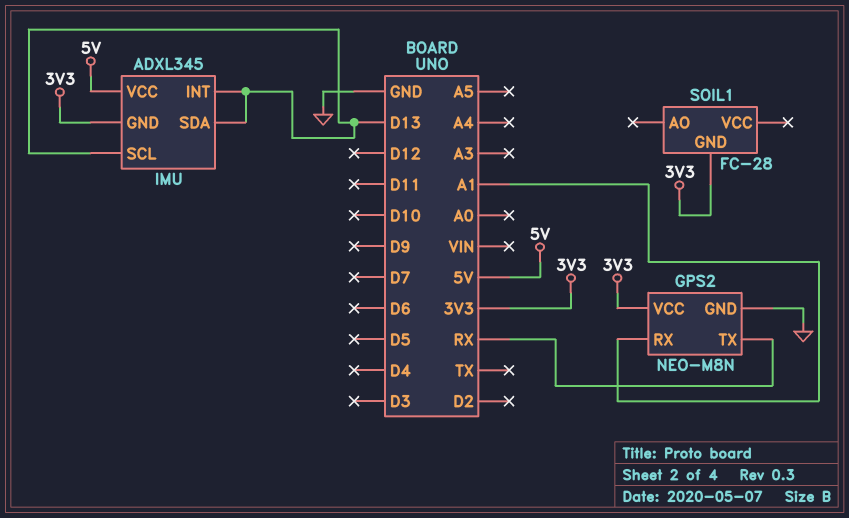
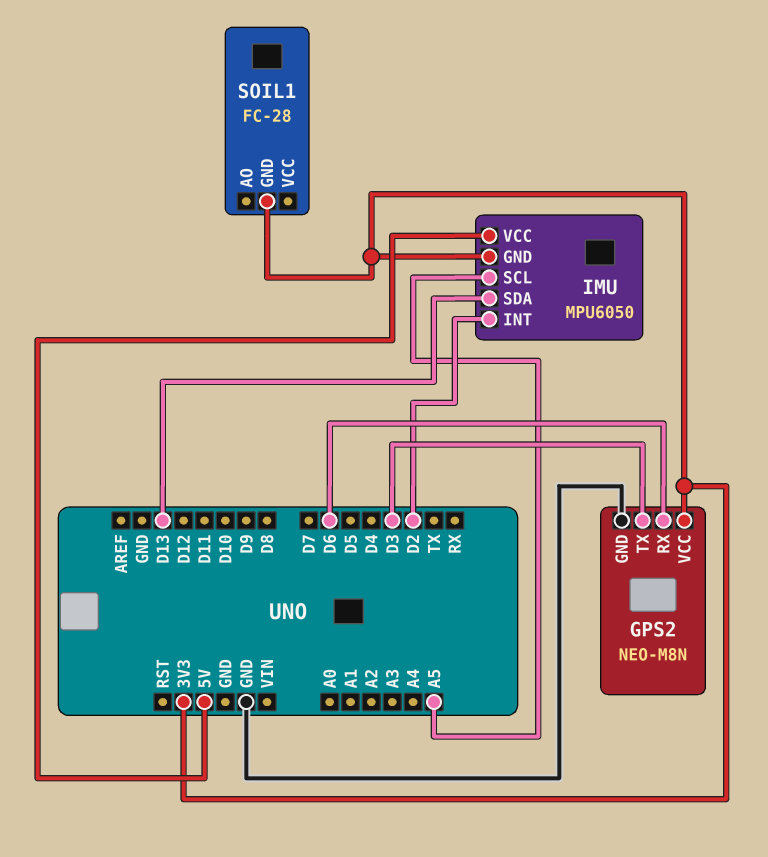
GPS2 pin RX: A1 -> D6
GPS2 pin TX: RX -> D3
IMU: ADXL345 -> MPU6050
IMU pin INT: D13 -> D2
IMU pin SCL: D13 -> A5

